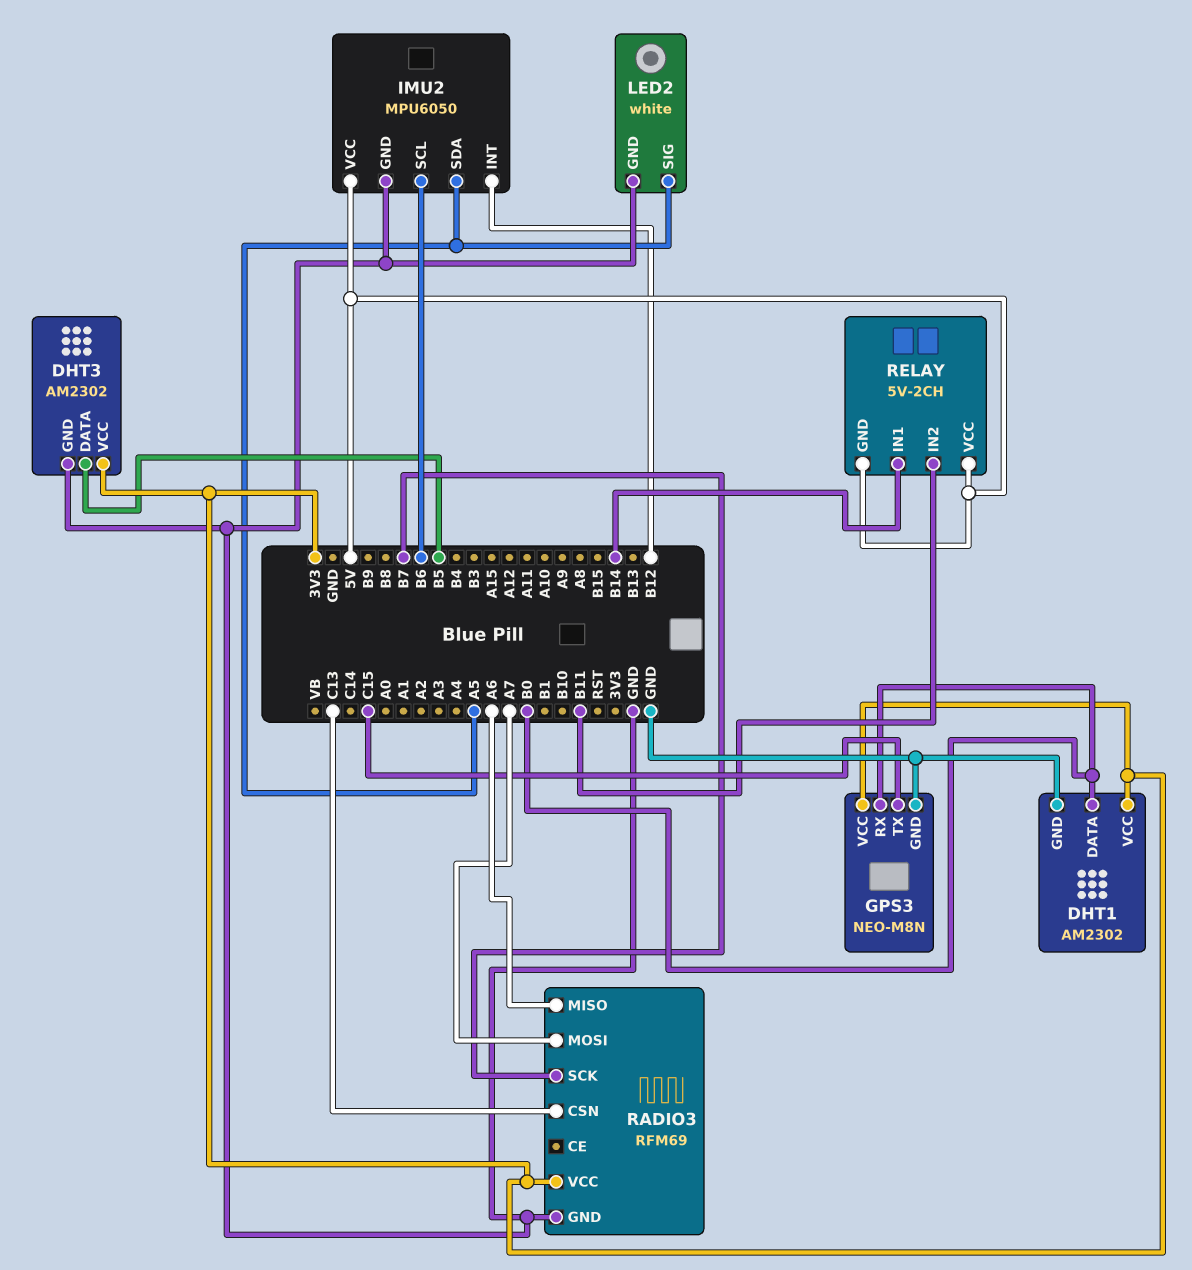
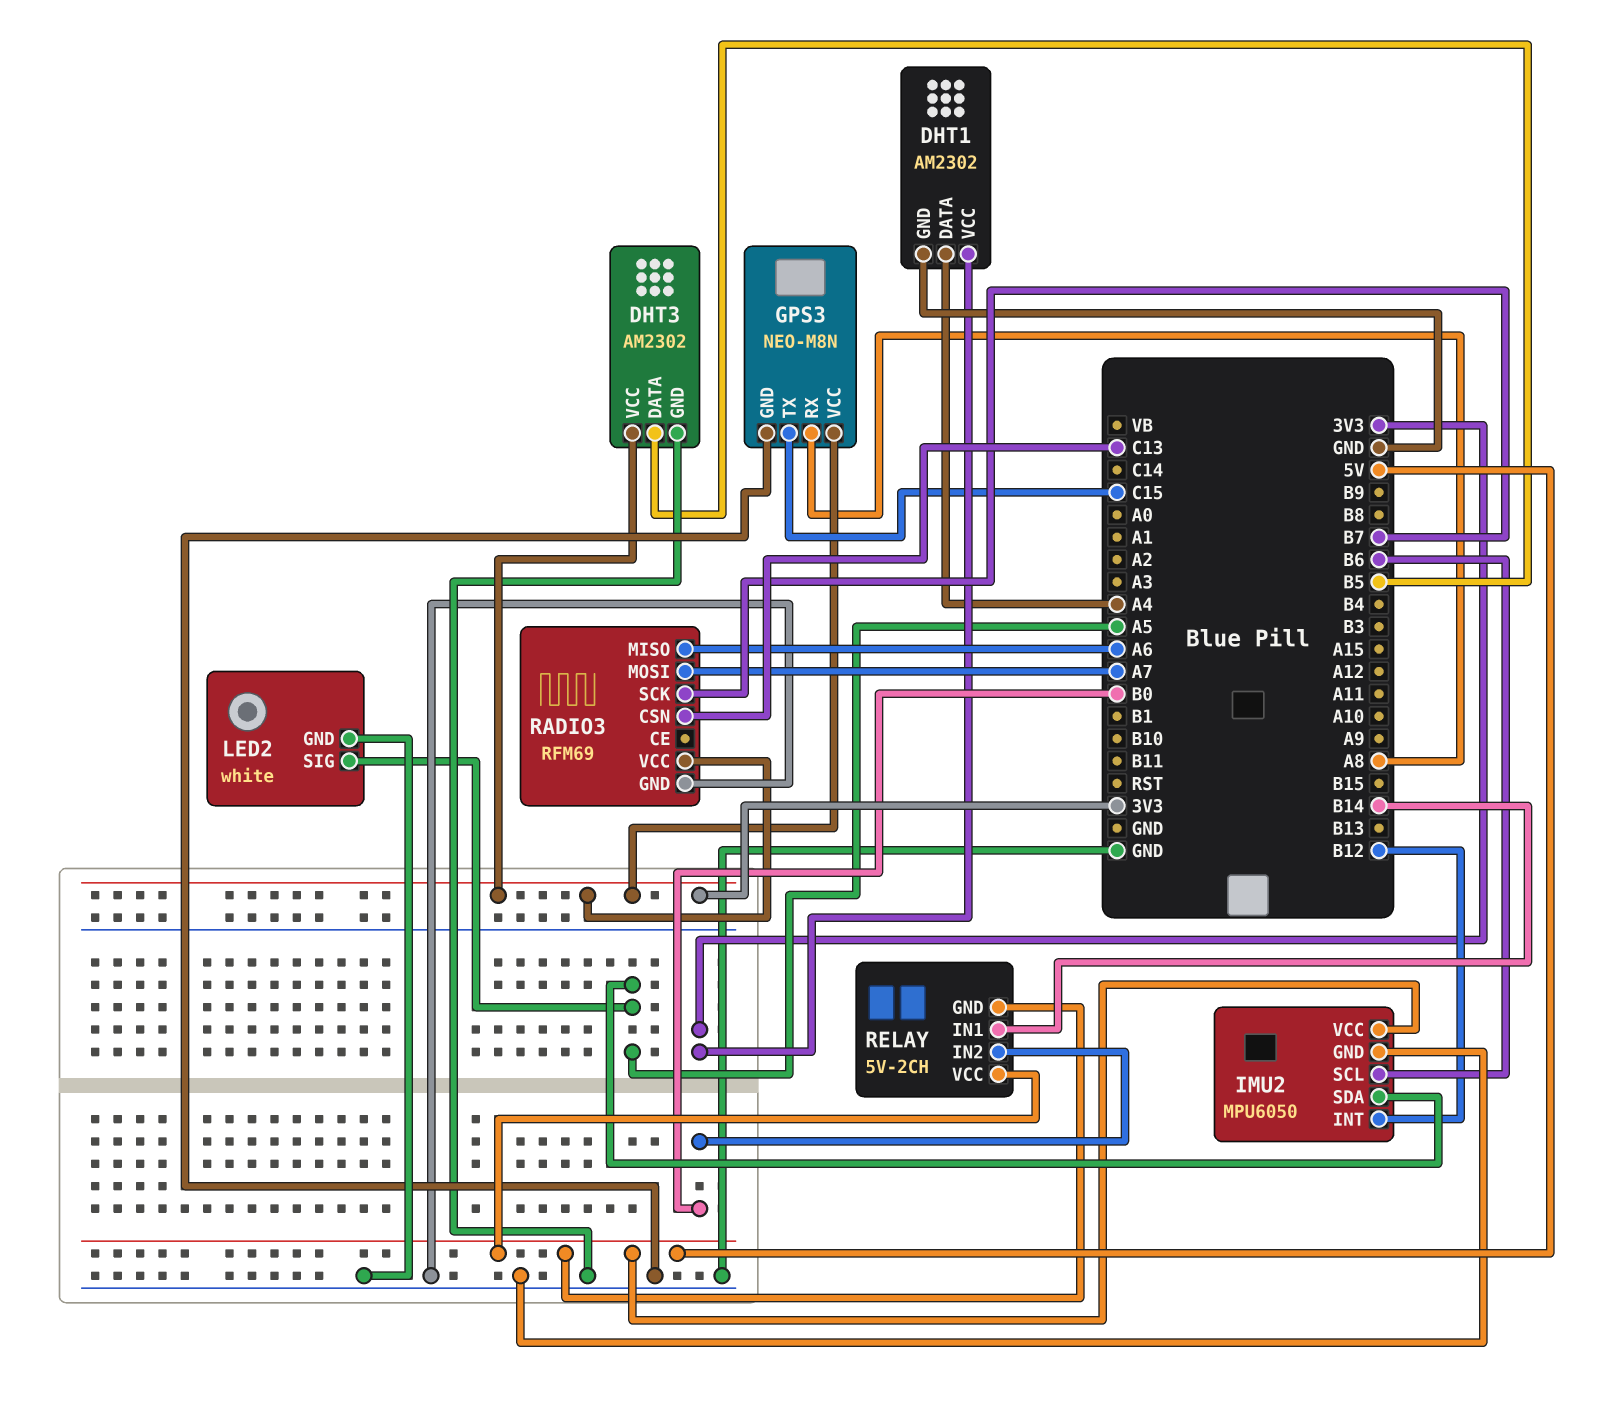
DHT1 pin DATA: B0 -> A4
GPS3 pin RX: B0 -> A8
RELAY pin IN2: B11 -> B0

